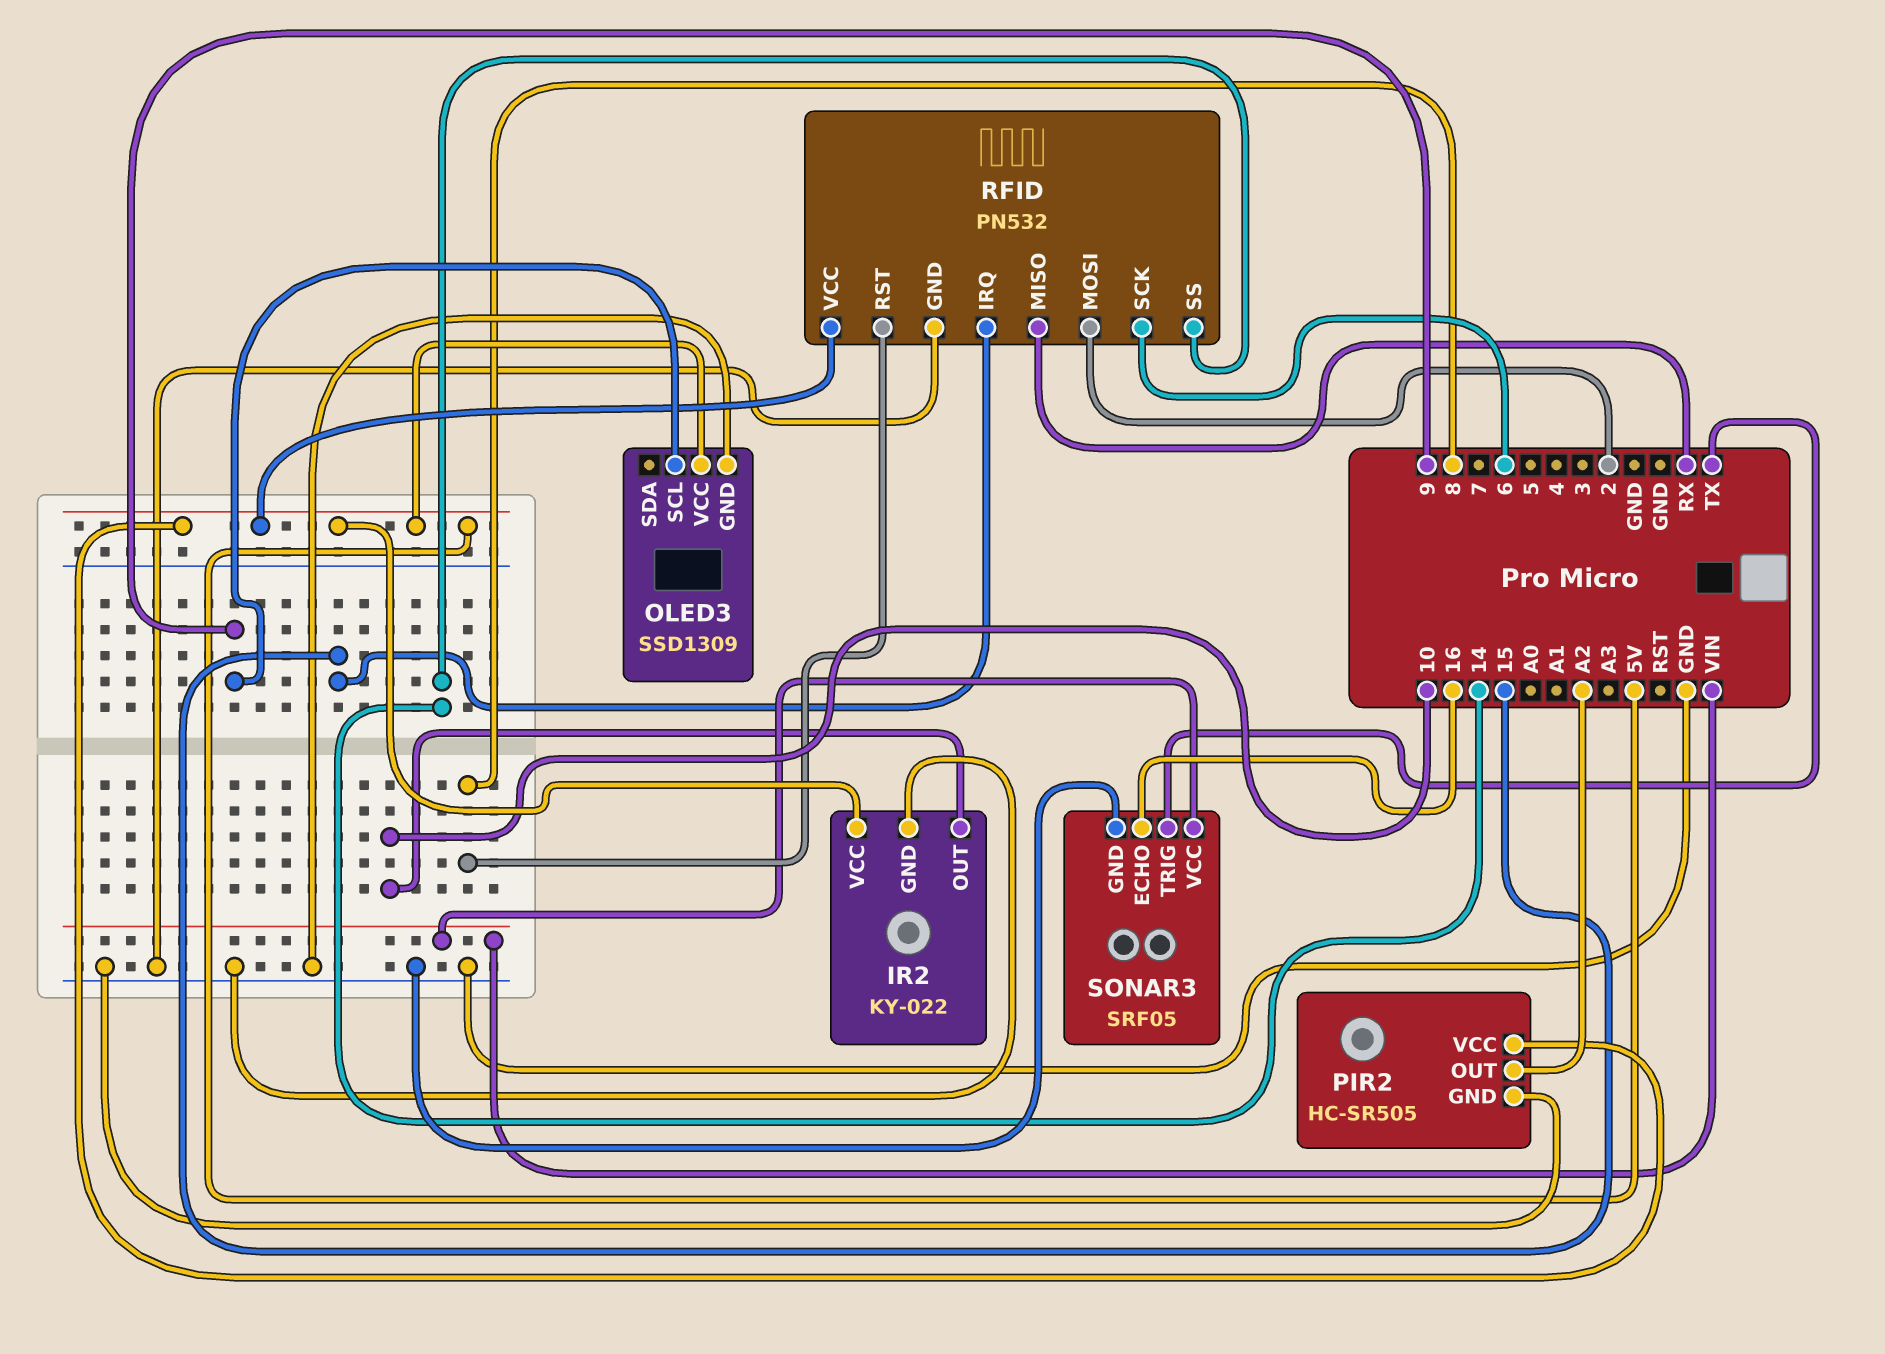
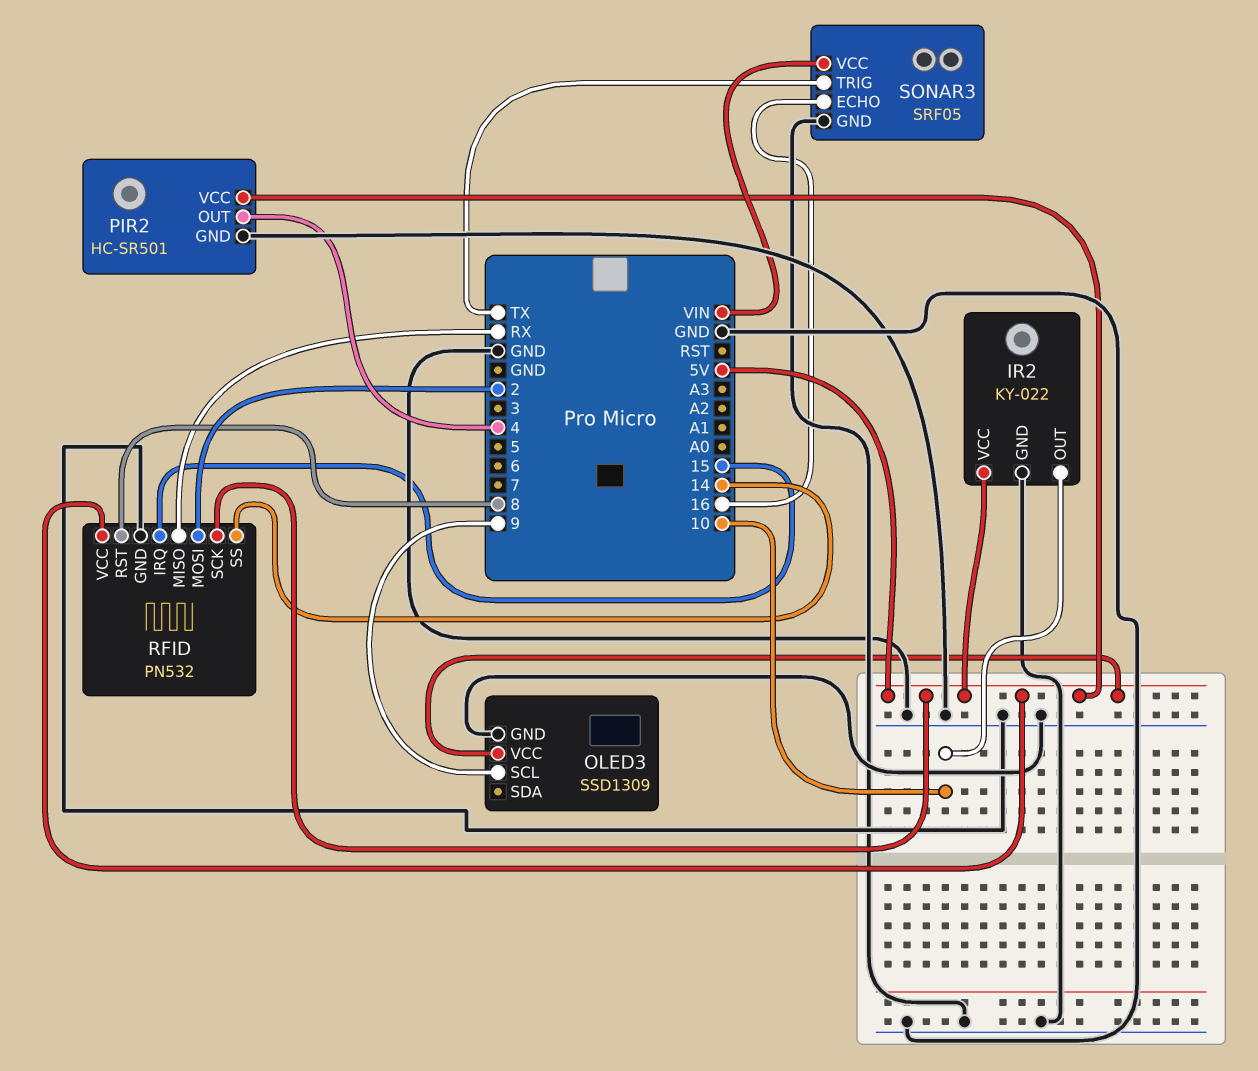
PIR2: HC-SR505 -> HC-SR501
PIR2 pin OUT: A2 -> 4
RFID pin SCK: 6 -> 5V

